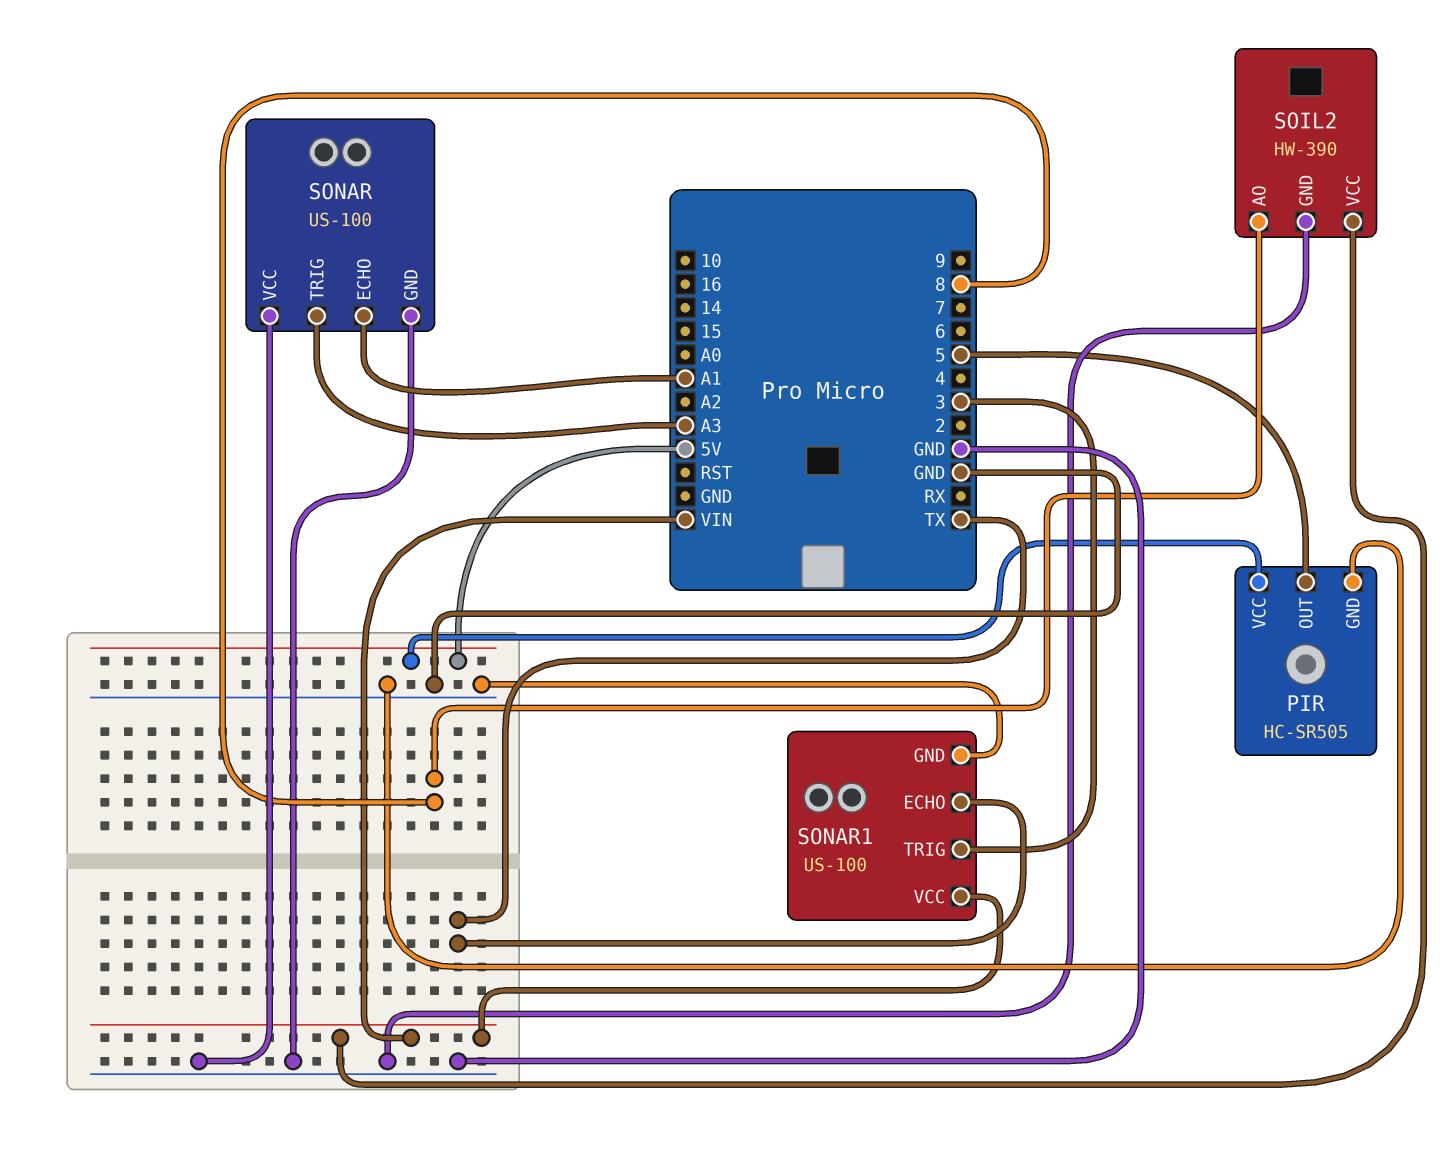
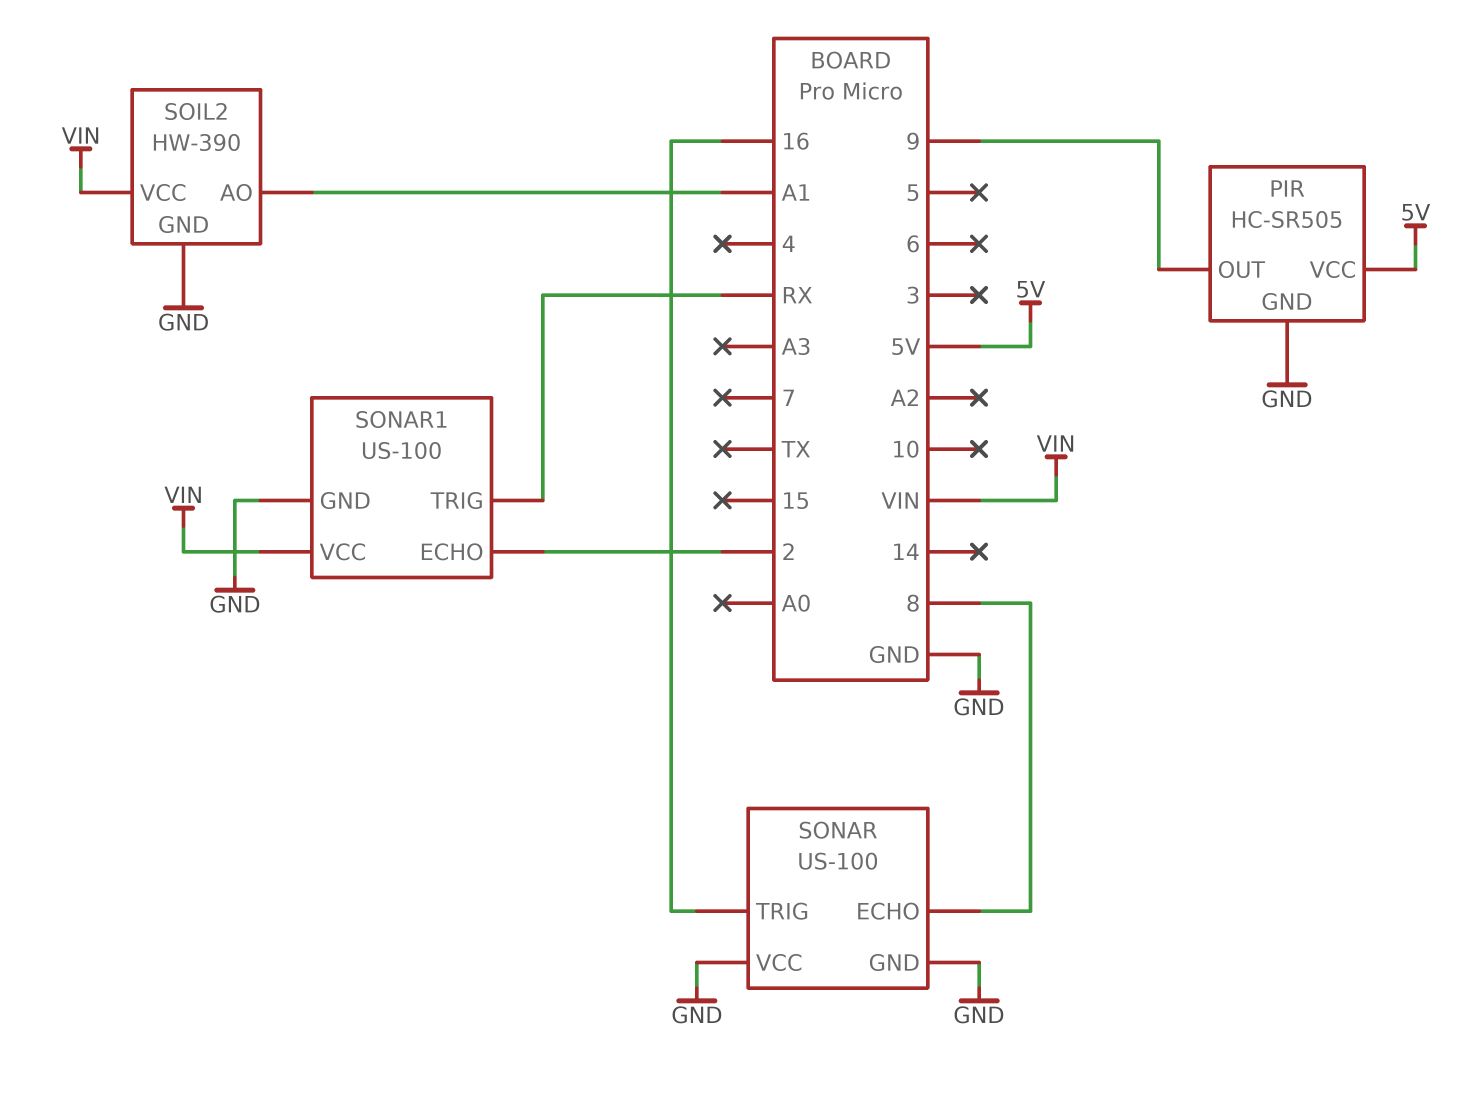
PIR pin OUT: 5 -> 9
SOIL2 pin AO: 8 -> A1
SONAR pin ECHO: A1 -> 8
SONAR pin TRIG: A3 -> 16
SONAR1 pin ECHO: TX -> 2
SONAR1 pin TRIG: 3 -> RX

